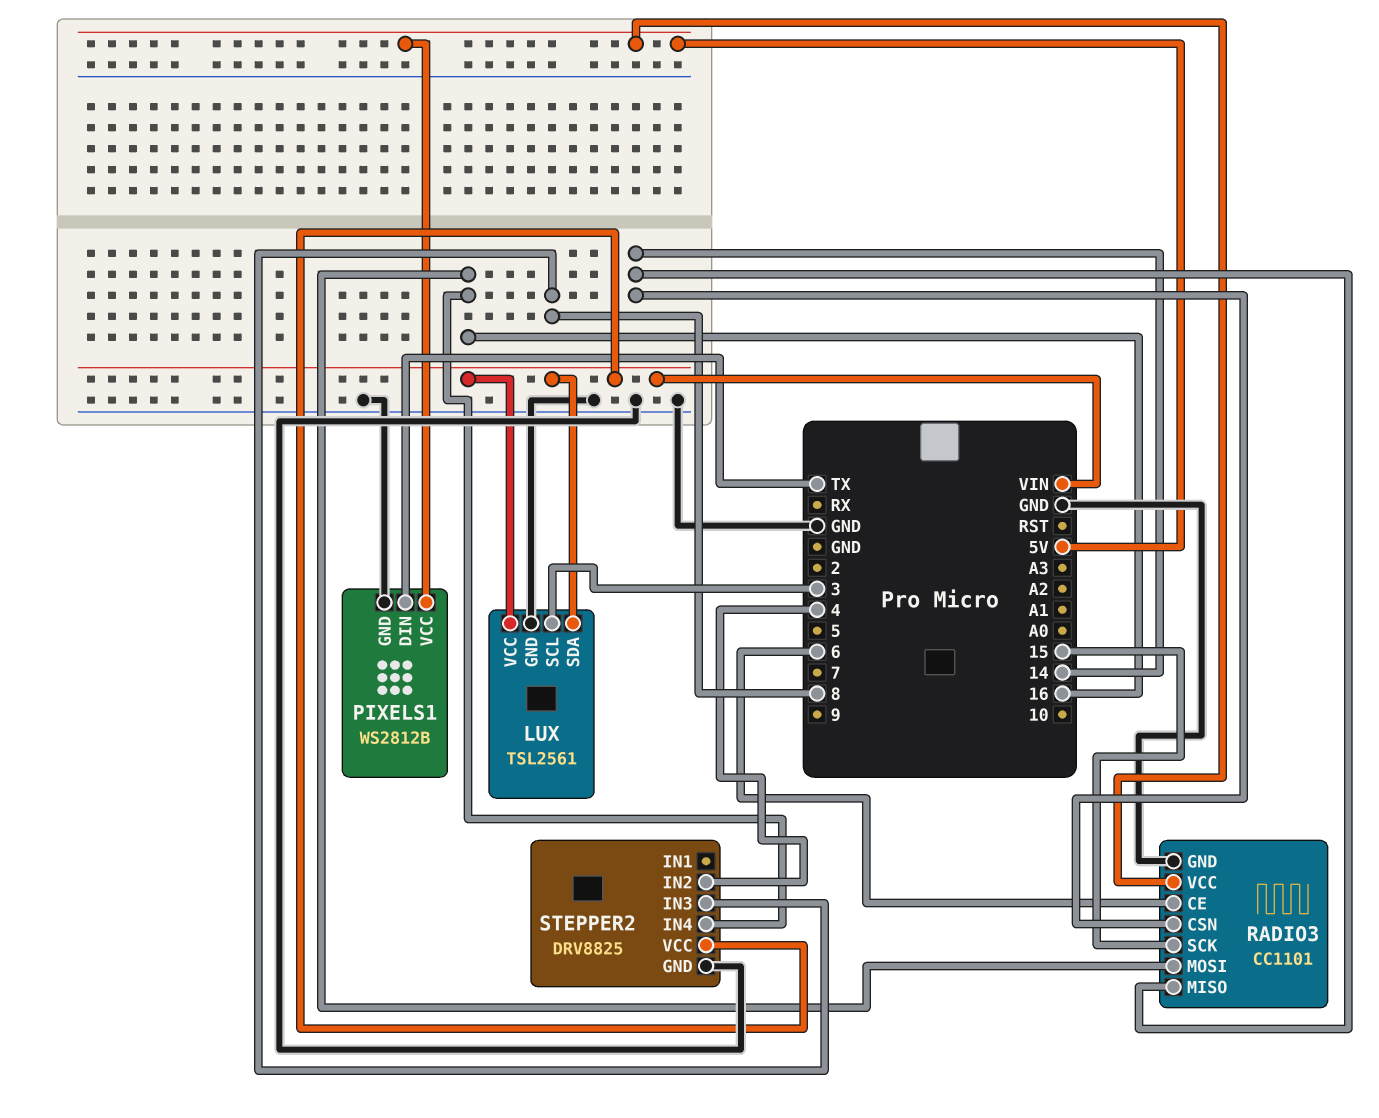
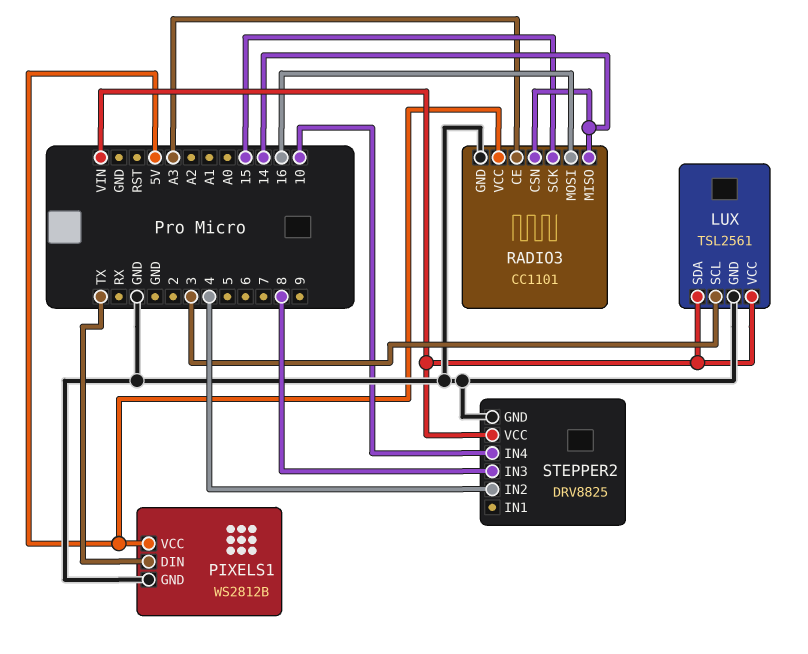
RADIO3 pin CE: 6 -> A3
STEPPER2 pin IN4: 16 -> 10

